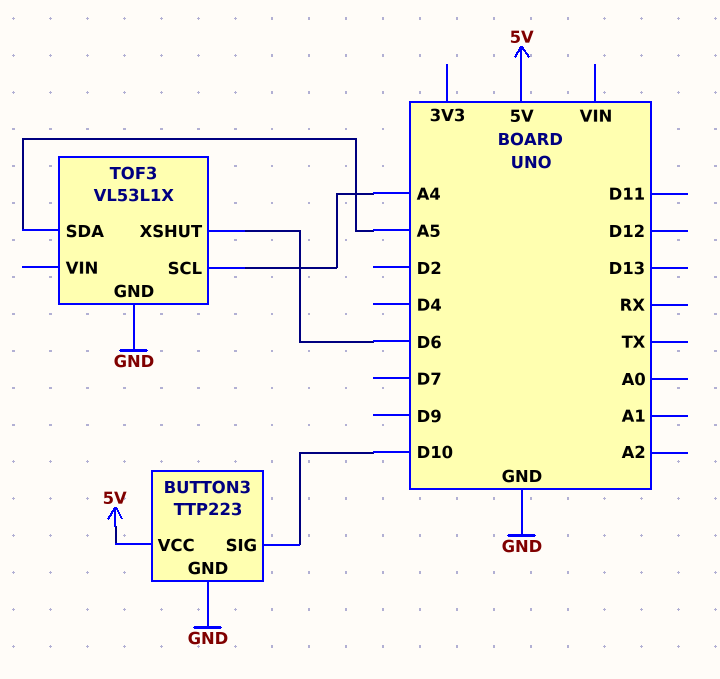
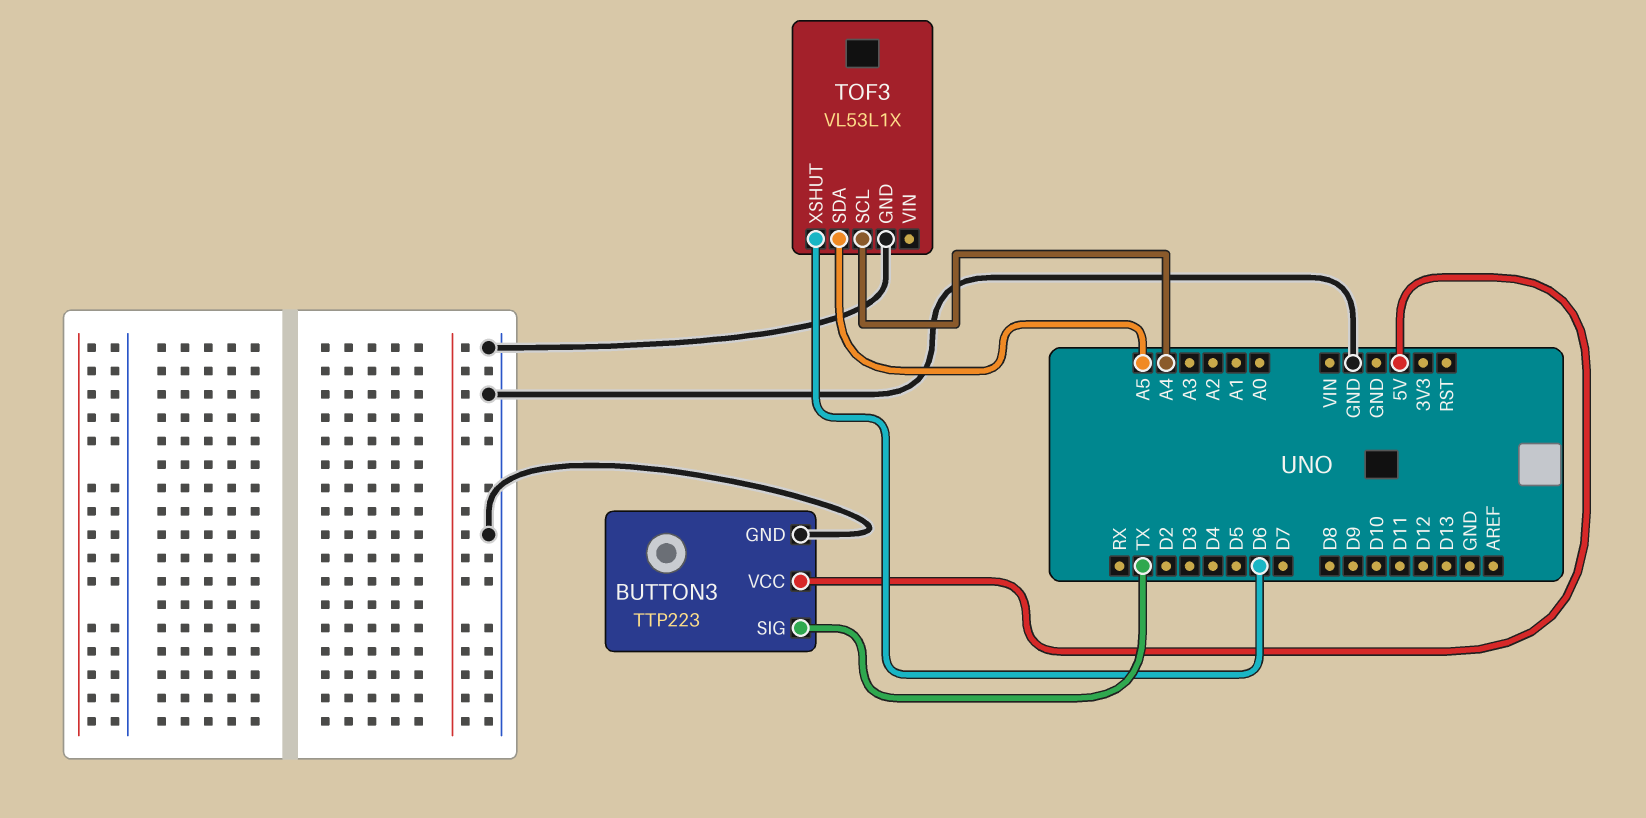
BUTTON3 pin SIG: D10 -> TX

